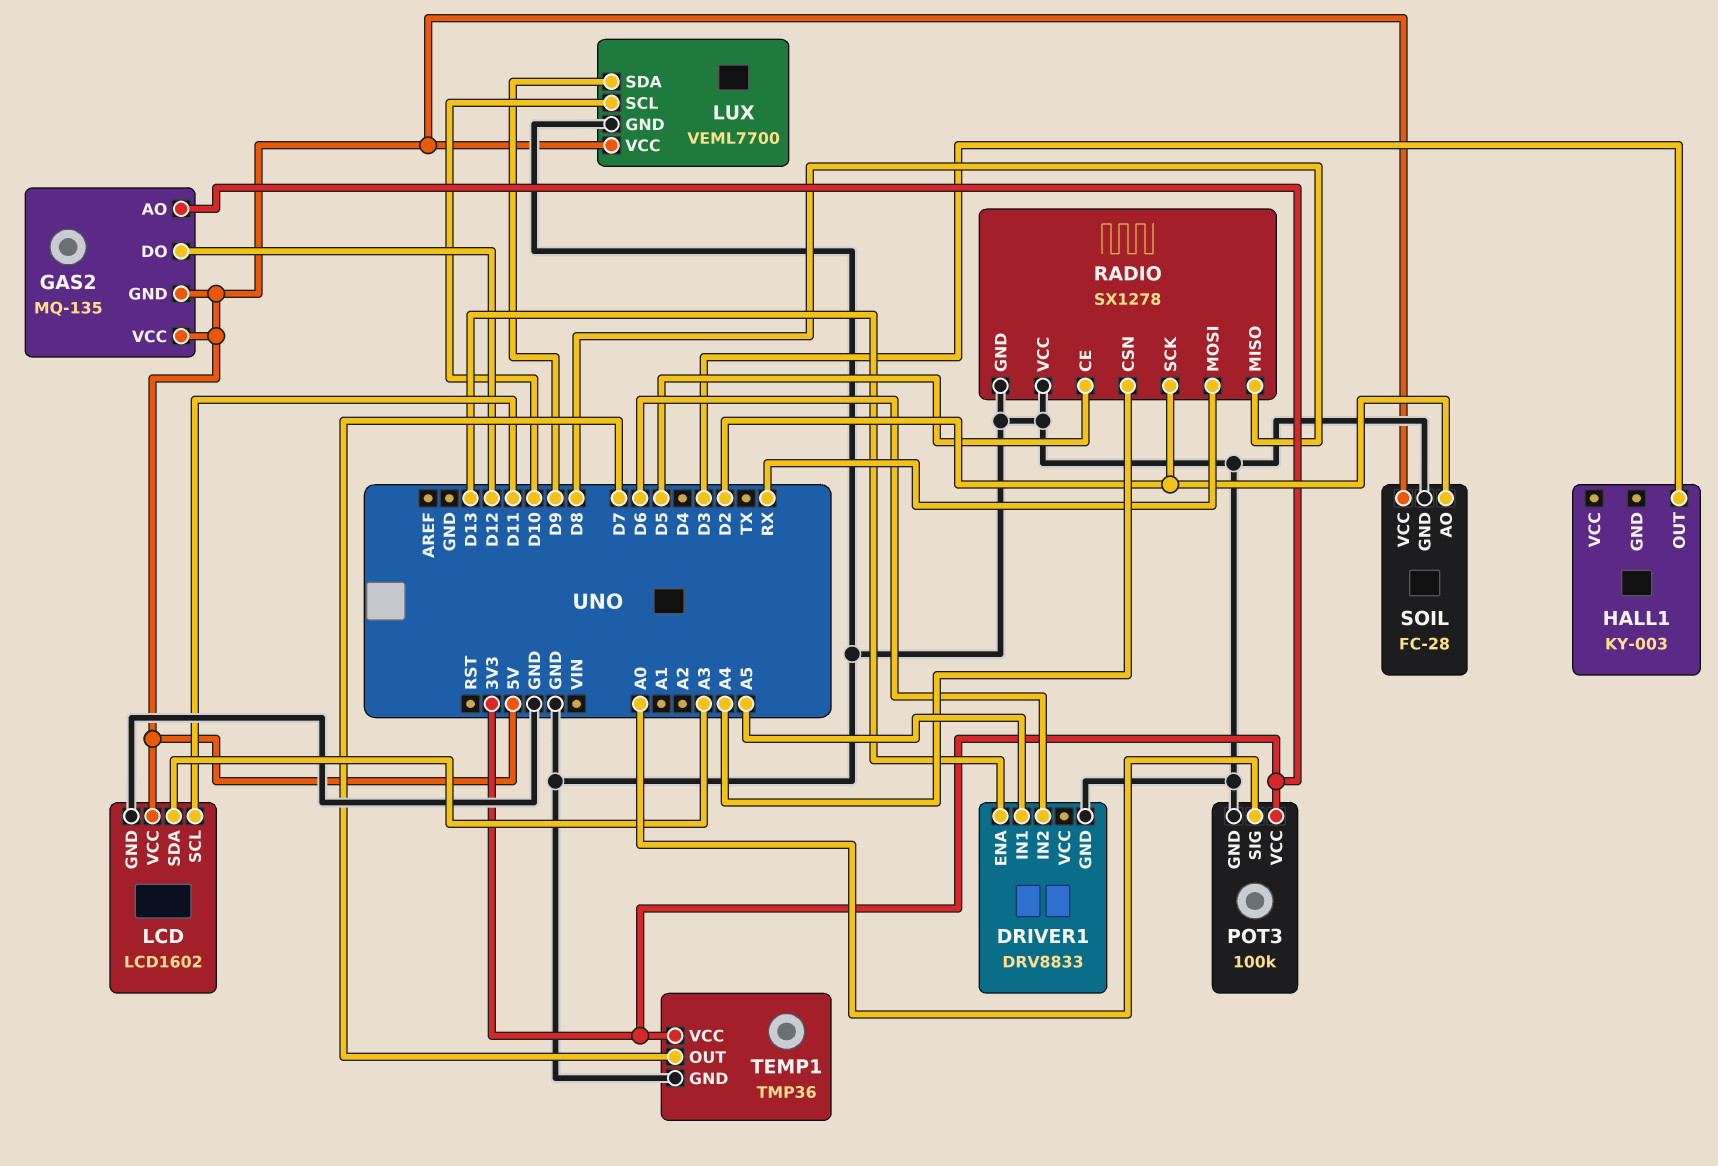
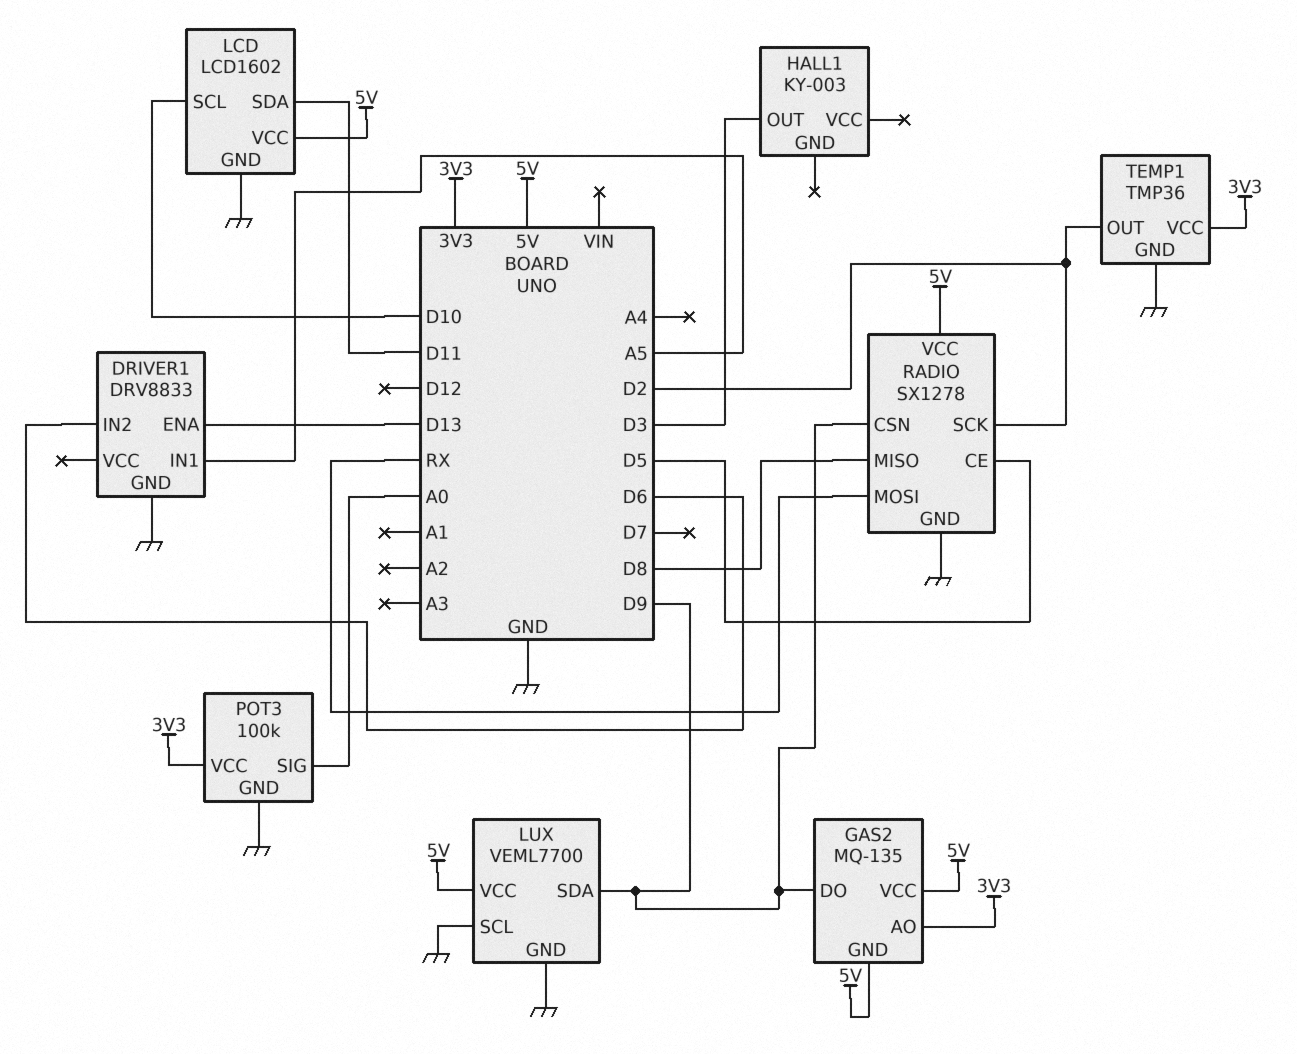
GAS2 pin DO: D12 -> D9
LCD pin SCL: D11 -> D10
LCD pin SDA: A3 -> D11
LUX pin SCL: D10 -> GND
RADIO pin CSN: A4 -> D9
RADIO pin VCC: GND -> 5V
SOIL: FC-28 -> none
SOIL pin AO: D2 -> none
SOIL pin GND: GND -> none
SOIL pin VCC: 5V -> none
TEMP1 pin OUT: D7 -> D2

